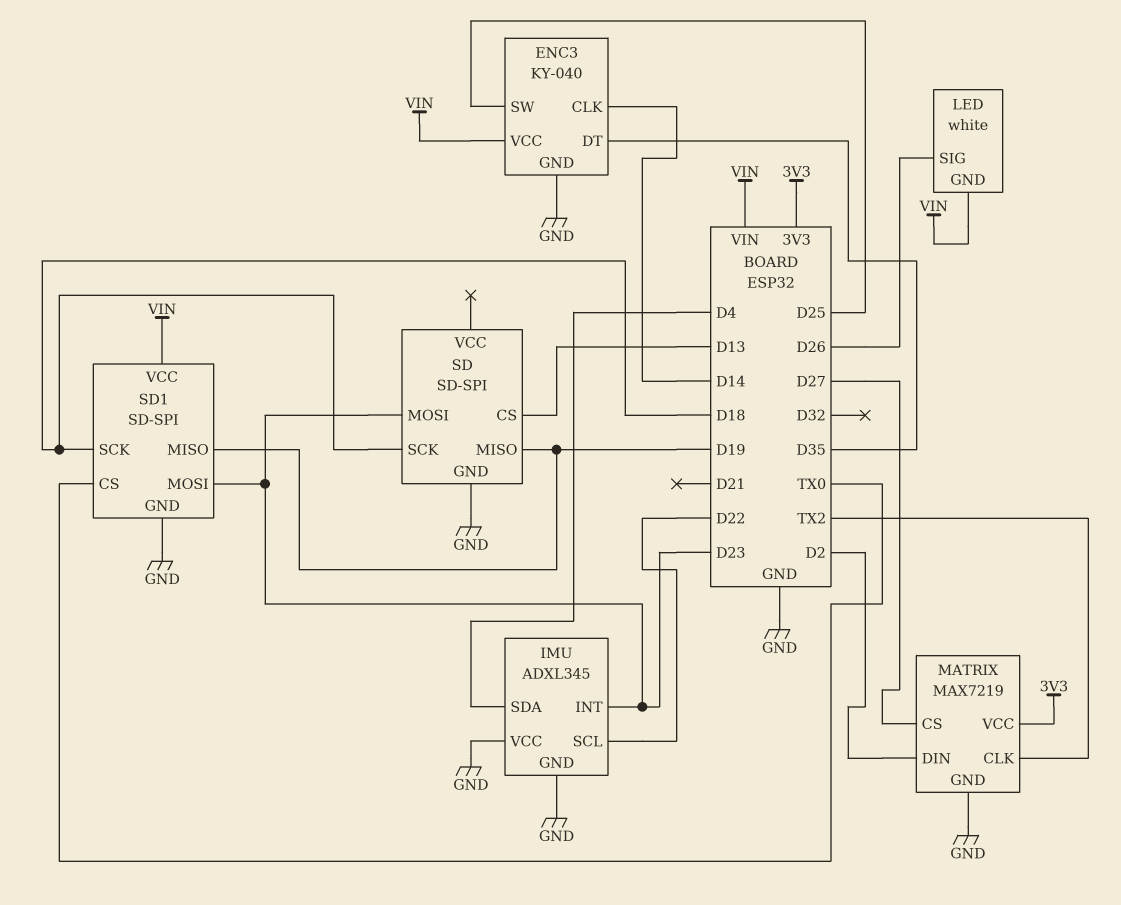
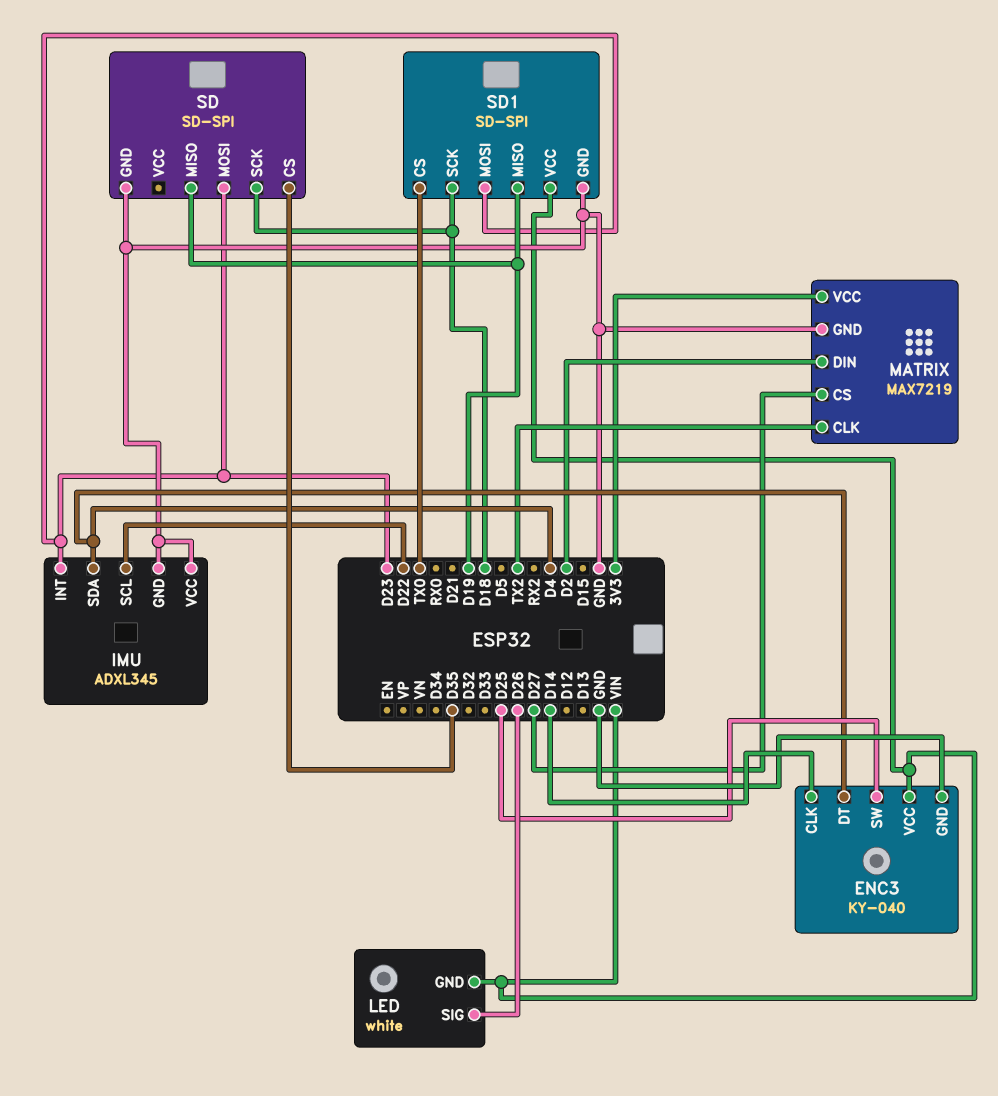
ENC3 pin DT: D35 -> D4
SD pin CS: D13 -> D35

